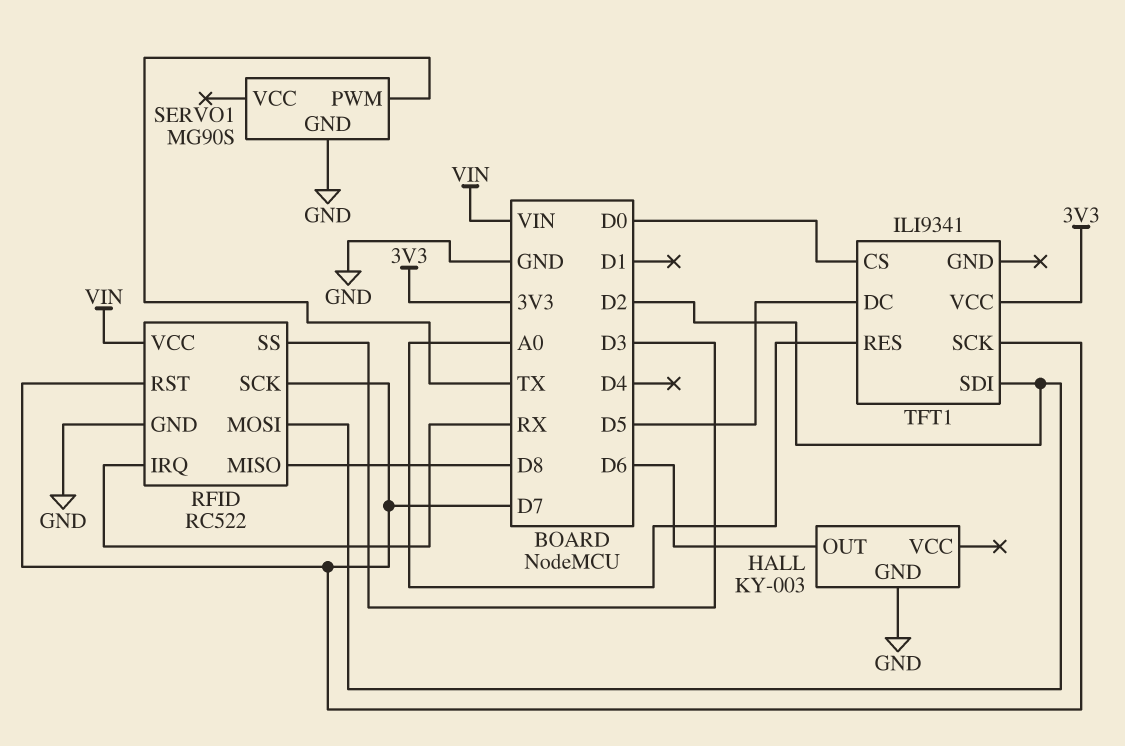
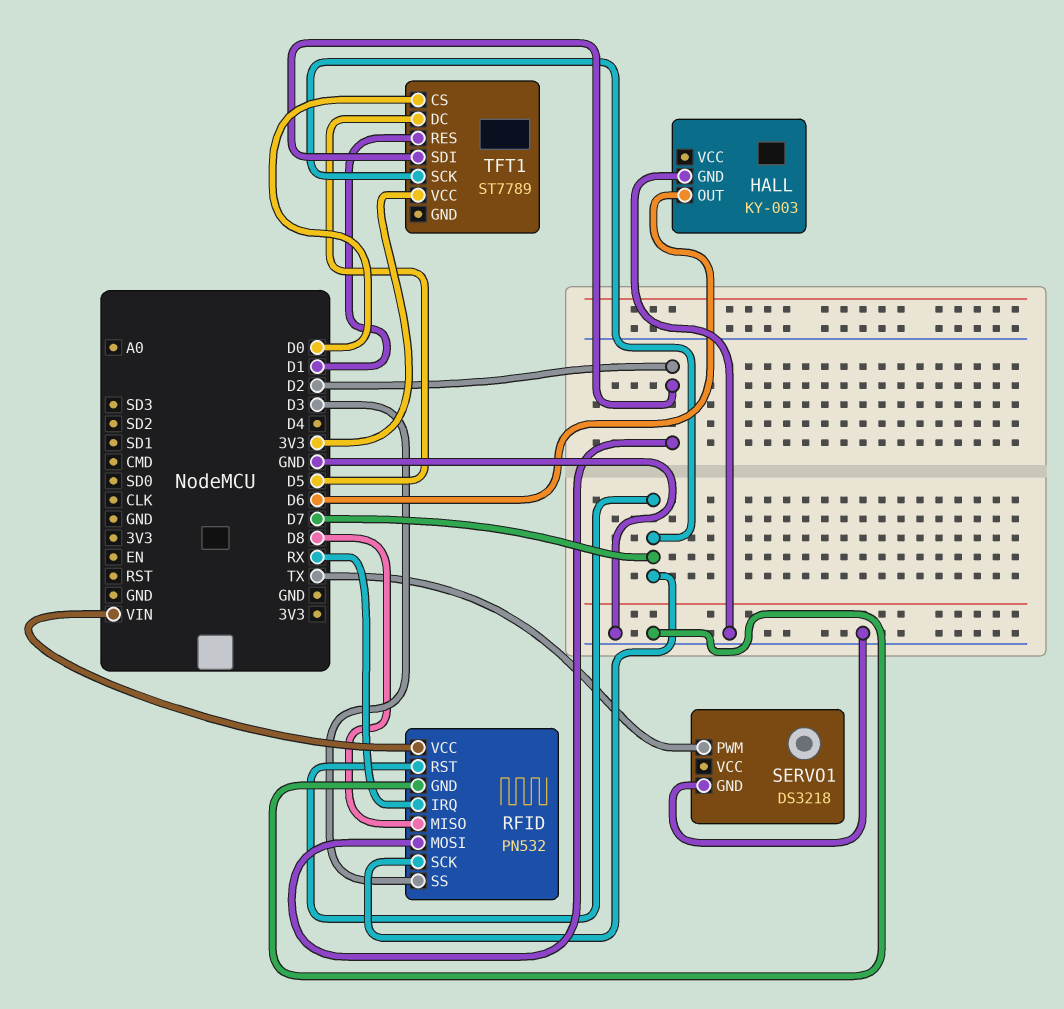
RFID: RC522 -> PN532
SERVO1: MG90S -> DS3218
TFT1: ILI9341 -> ST7789
TFT1 pin RES: A0 -> D1

